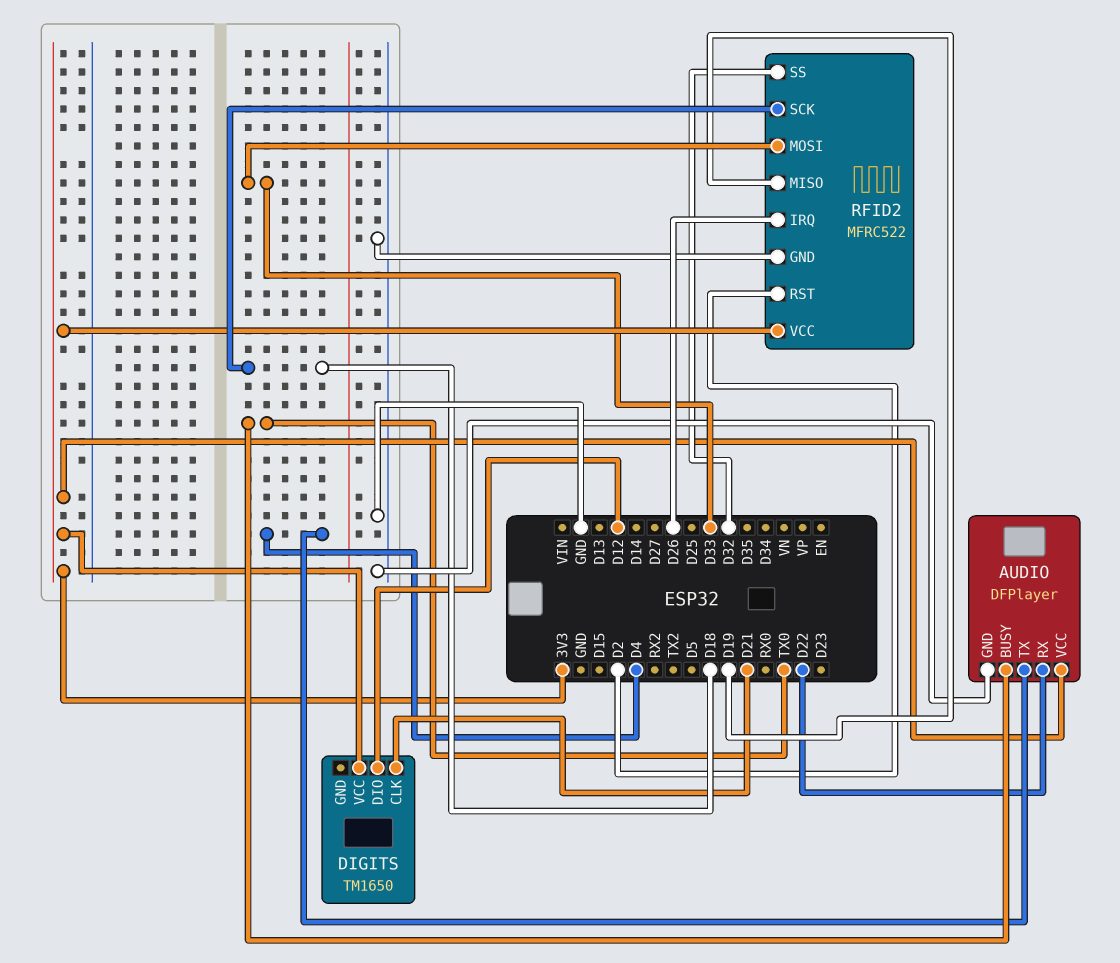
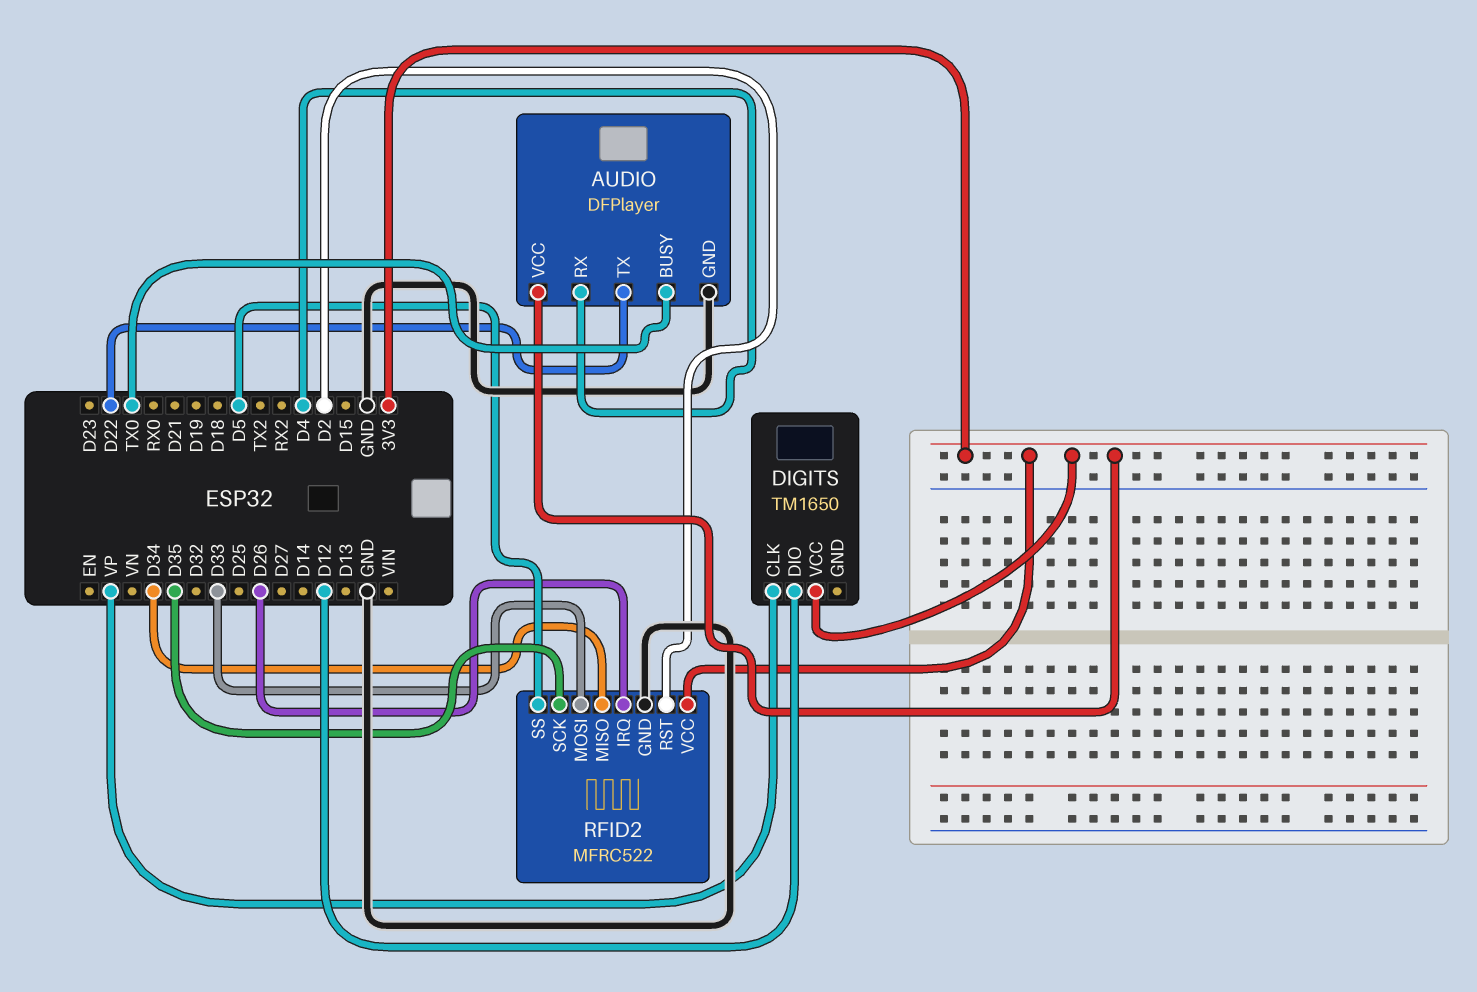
AUDIO pin RX: D22 -> D4
AUDIO pin TX: D4 -> D22
DIGITS pin CLK: D21 -> VP
RFID2 pin MISO: D19 -> D34
RFID2 pin SCK: D18 -> D35
RFID2 pin SS: D32 -> D5

